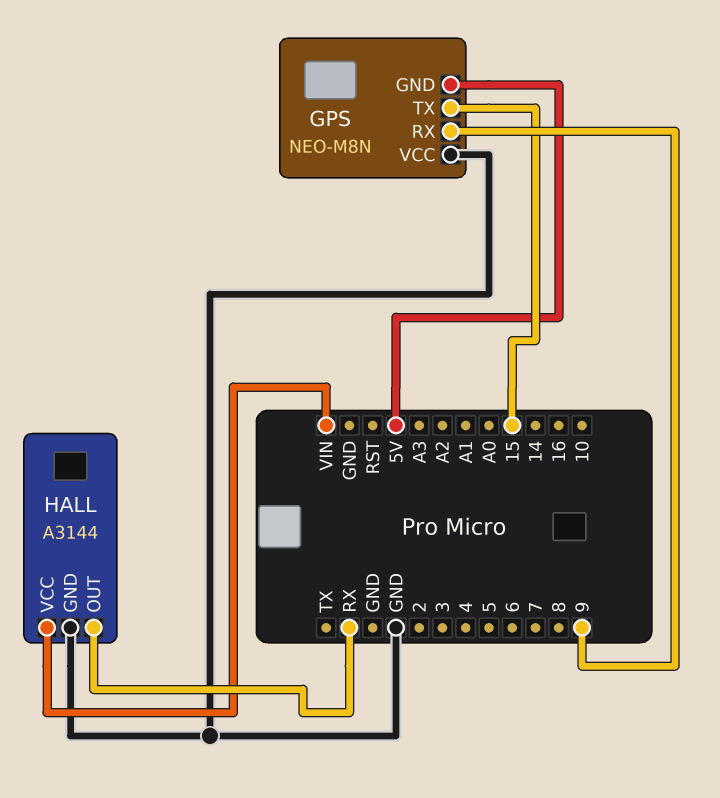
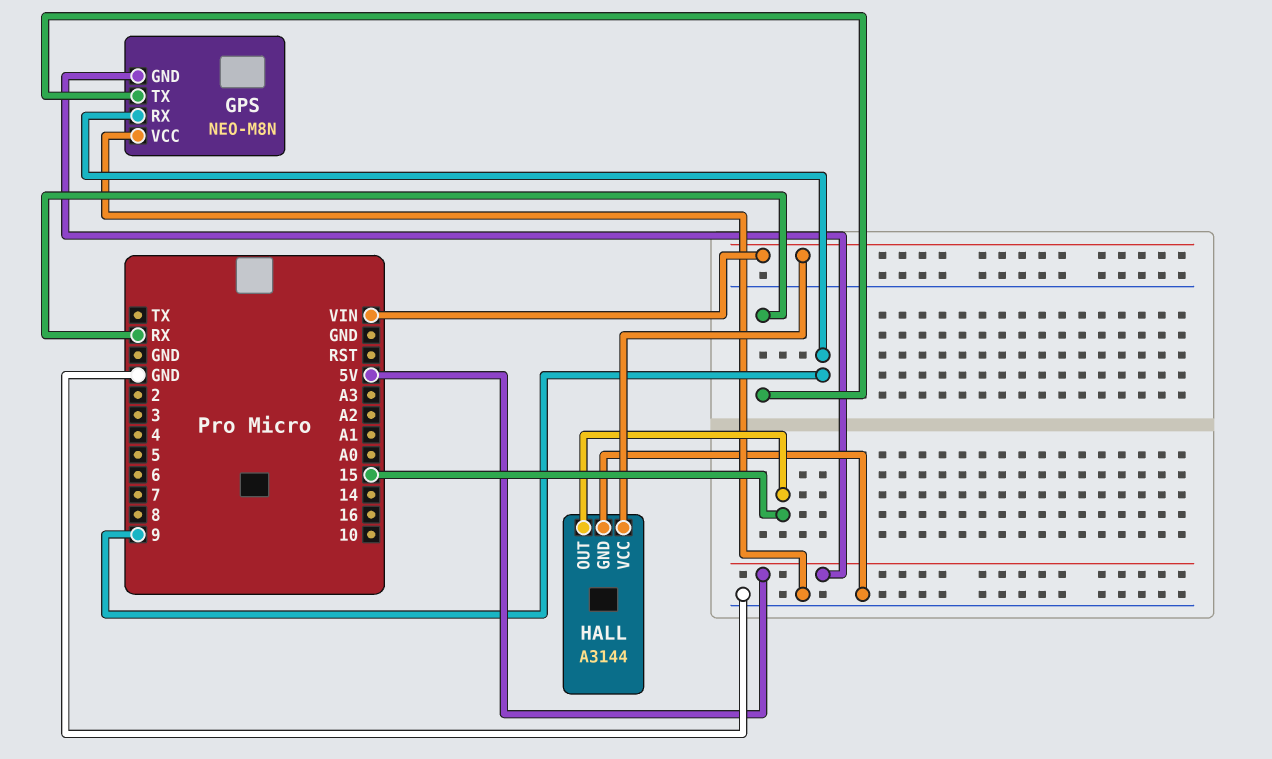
GPS pin TX: 15 -> RX
HALL pin OUT: RX -> 15

